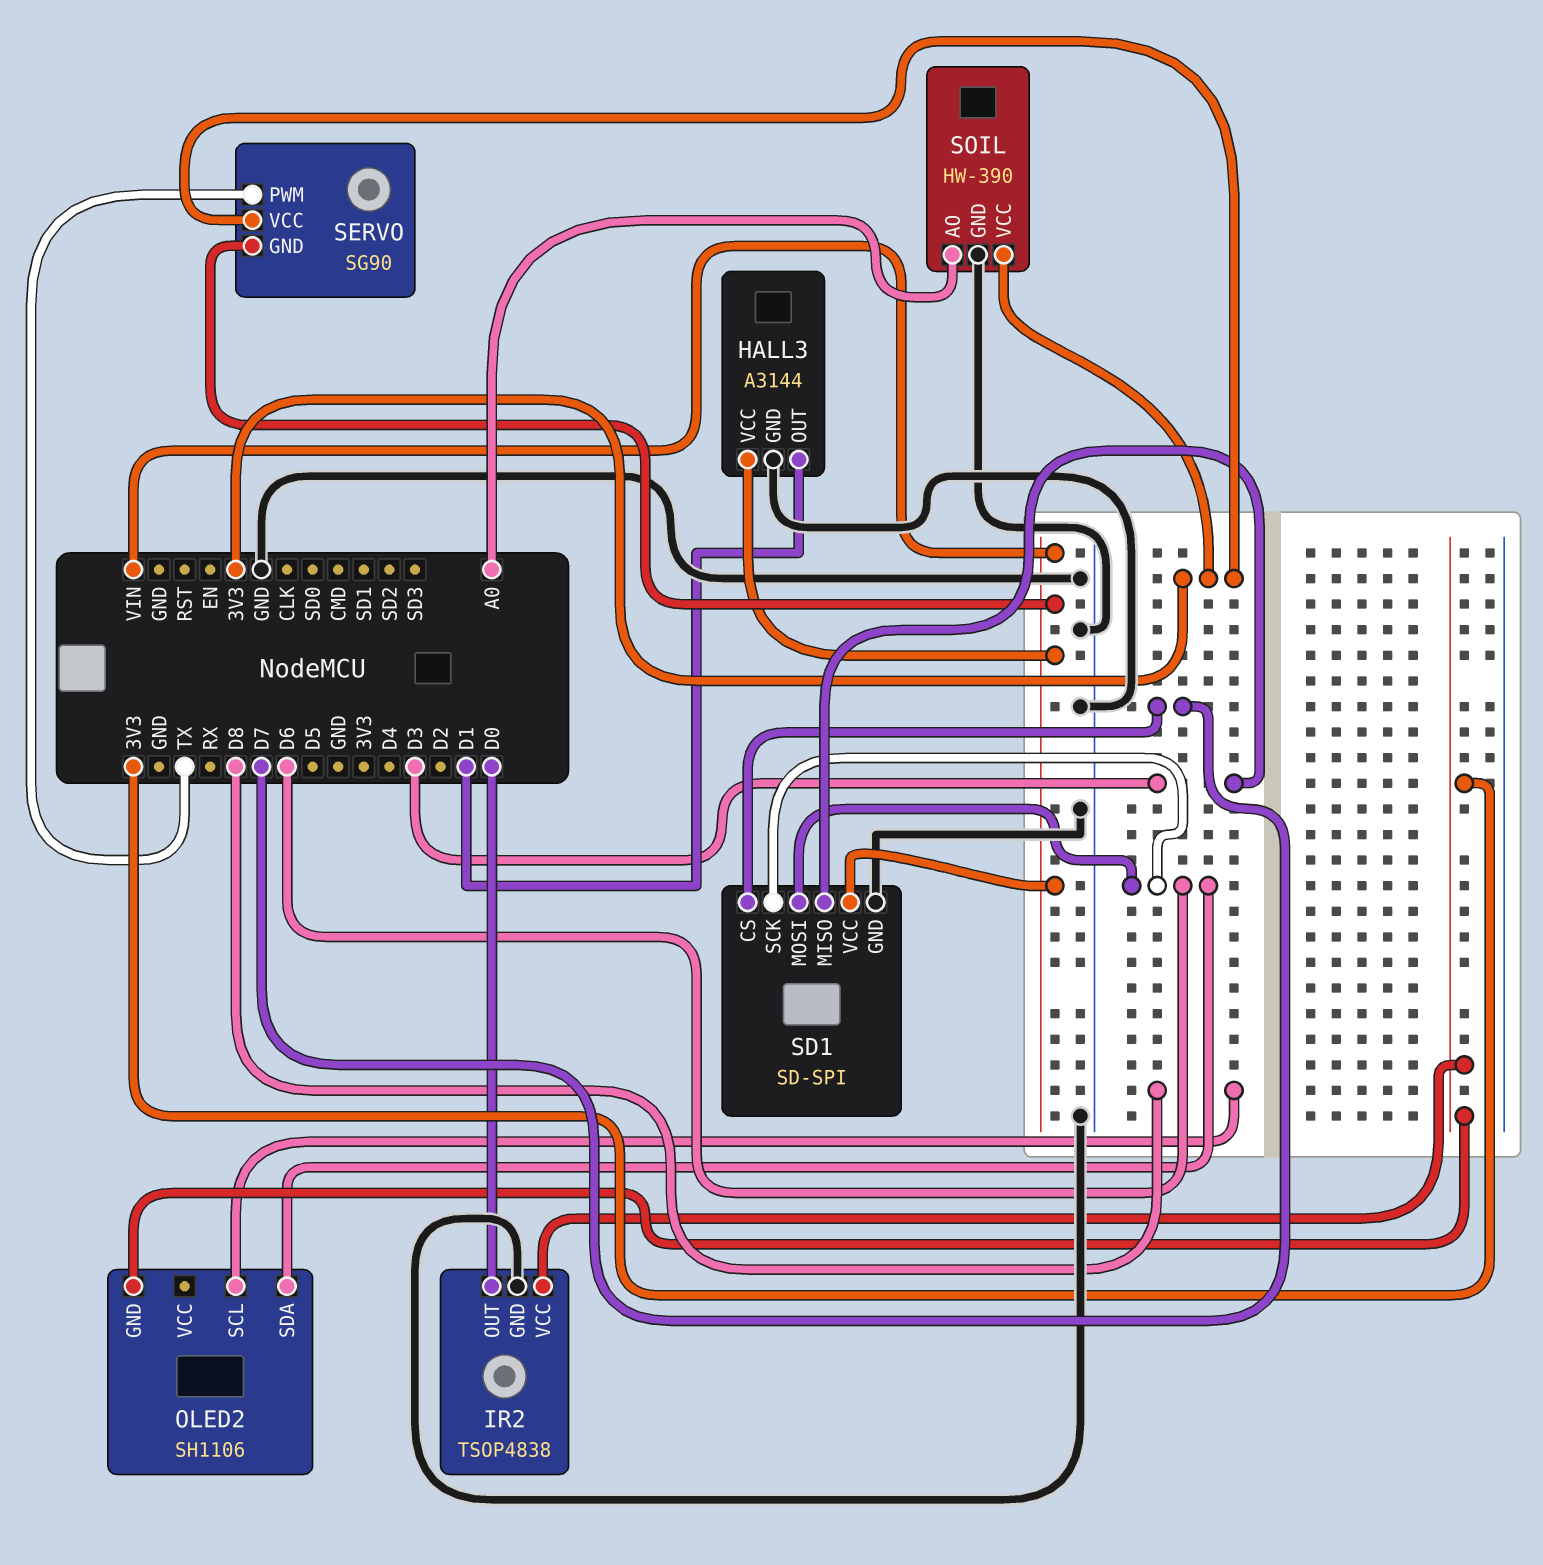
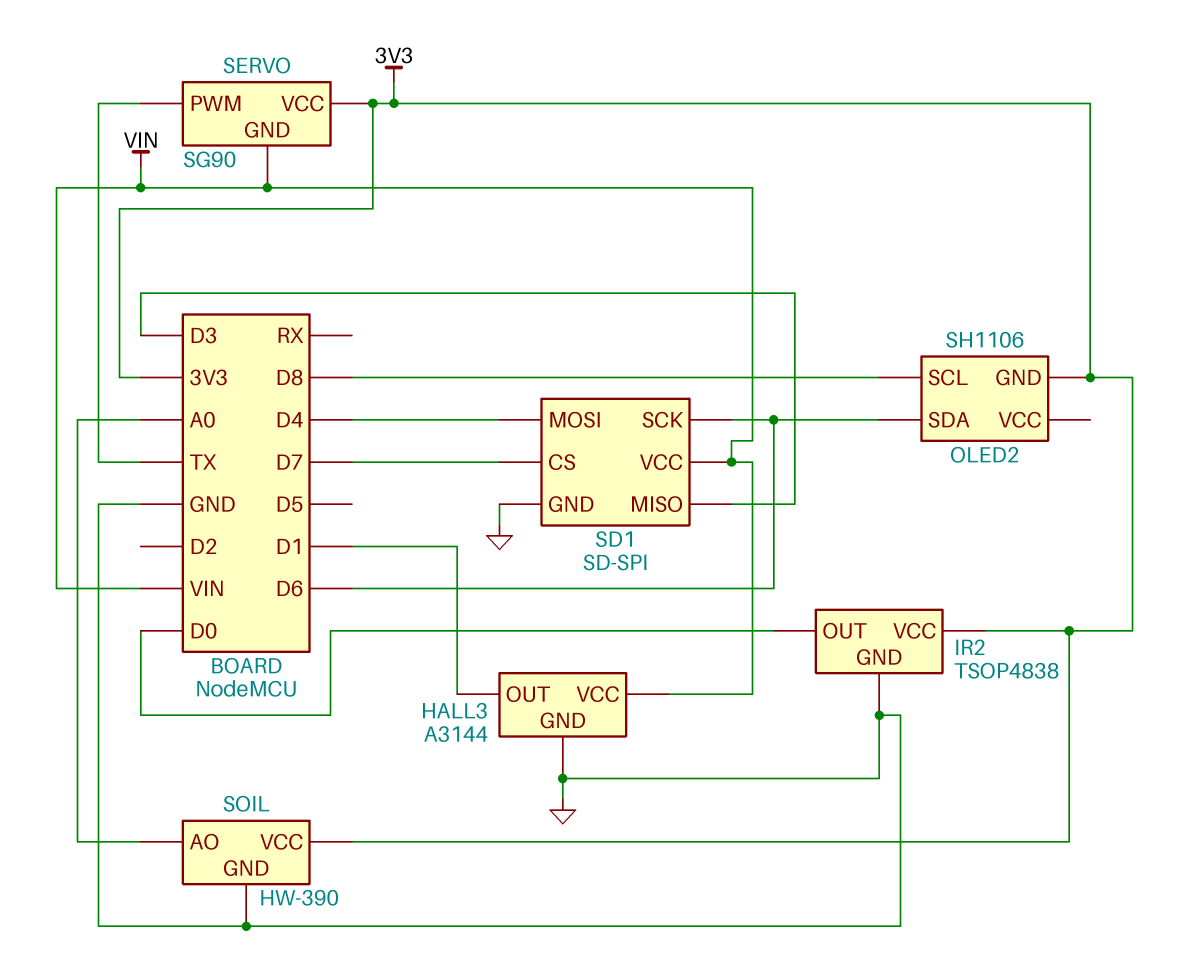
SD1 pin MOSI: D6 -> D4

